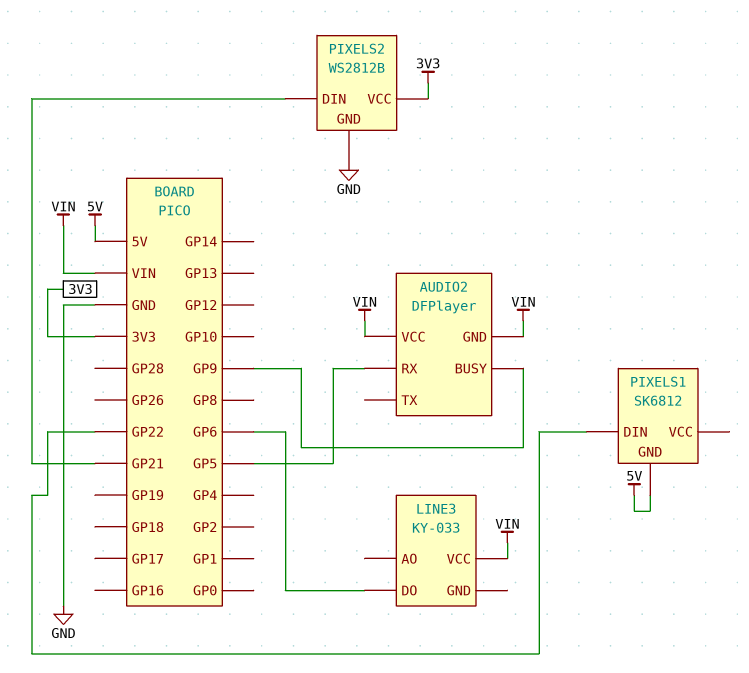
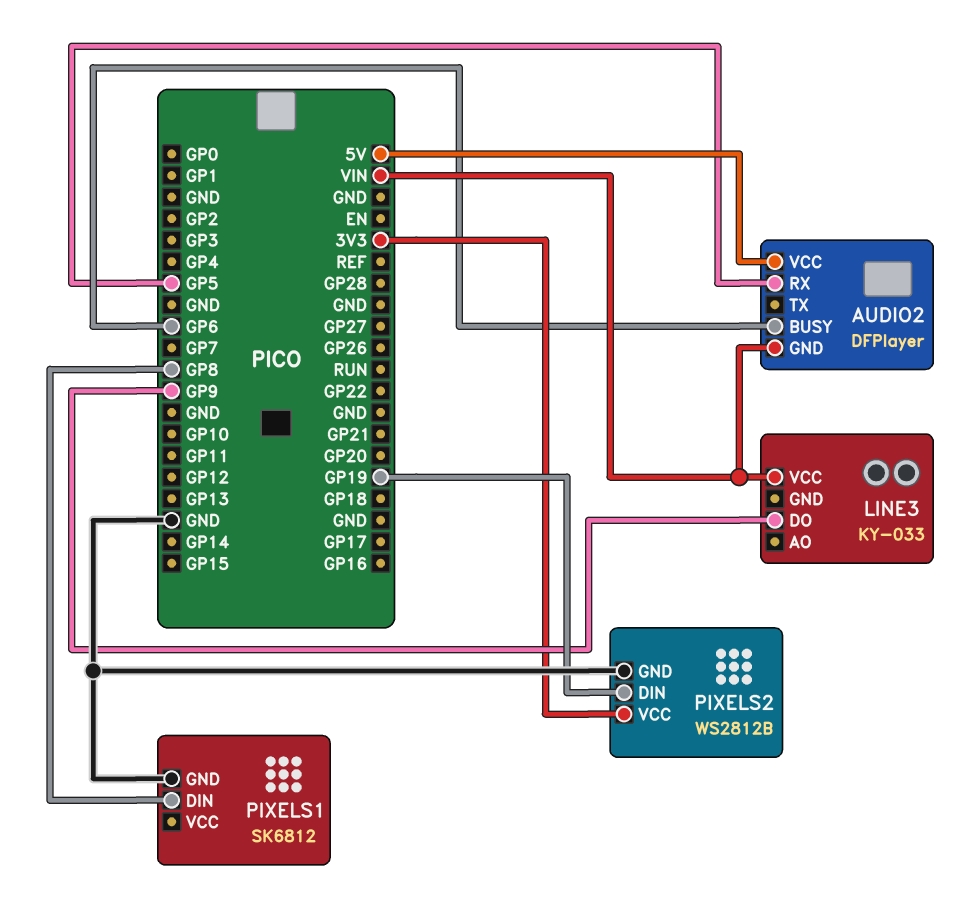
AUDIO2 pin BUSY: GP9 -> GP6
AUDIO2 pin VCC: VIN -> 5V
LINE3 pin DO: GP6 -> GP9
PIXELS1 pin DIN: GP22 -> GP8
PIXELS1 pin GND: 5V -> GND
PIXELS2 pin DIN: GP21 -> GP19

